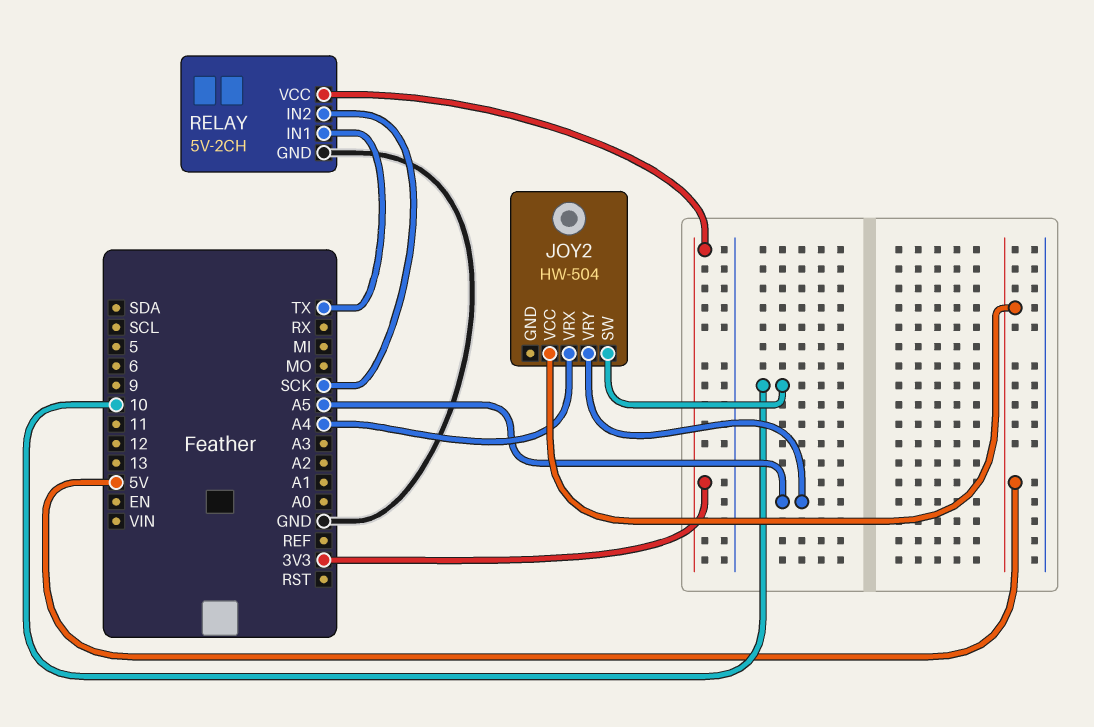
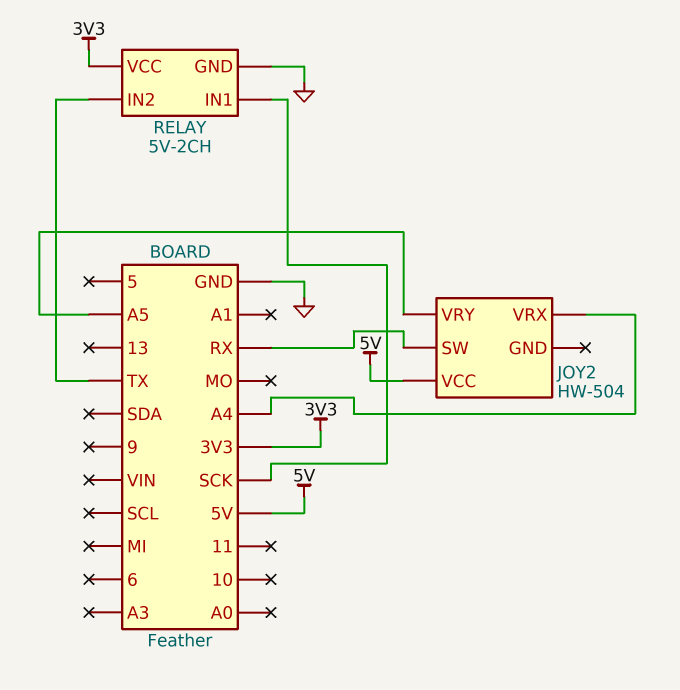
JOY2 pin SW: 10 -> RX
RELAY pin IN1: TX -> SCK
RELAY pin IN2: SCK -> TX

